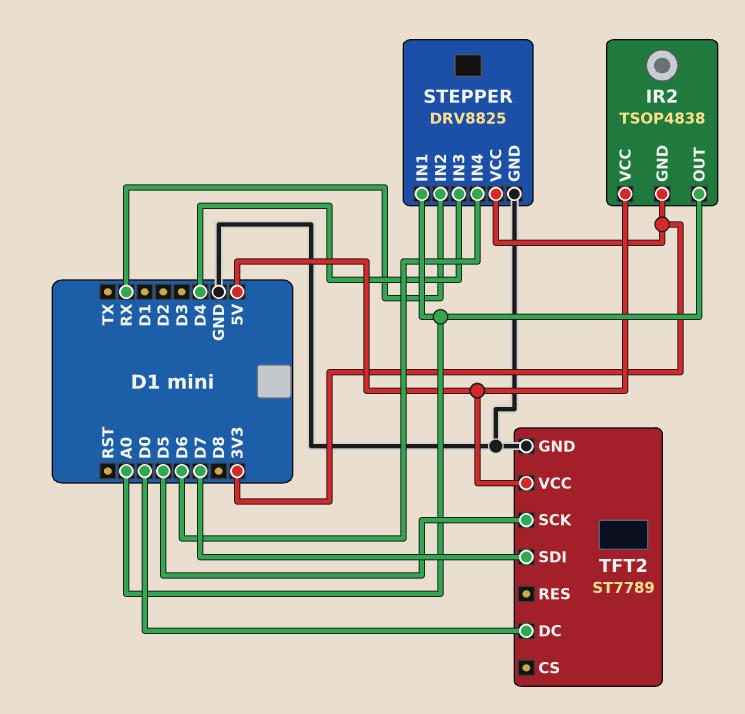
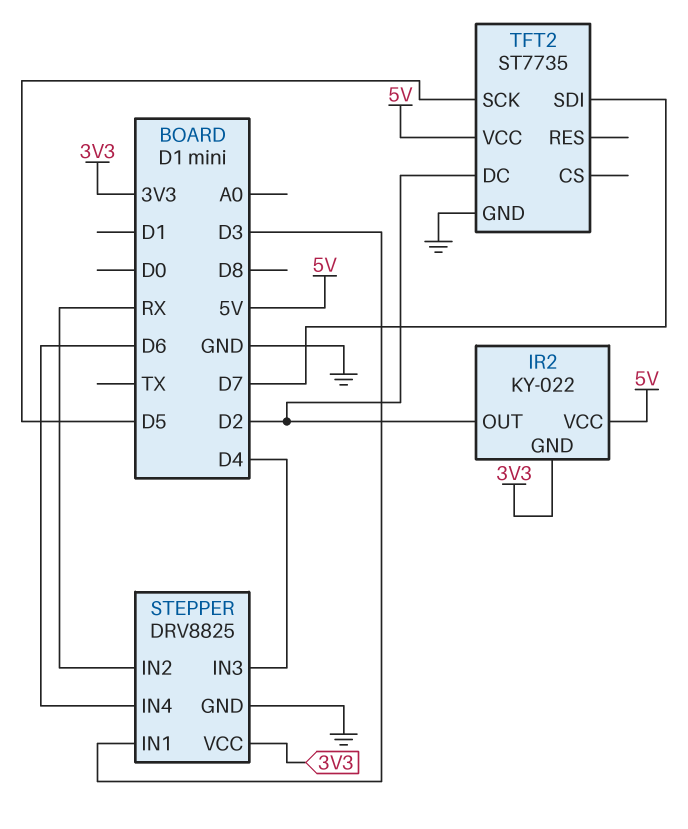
IR2: TSOP4838 -> KY-022
IR2 pin OUT: A0 -> D2
STEPPER pin IN1: A0 -> D3
TFT2: ST7789 -> ST7735
TFT2 pin DC: D0 -> D2

